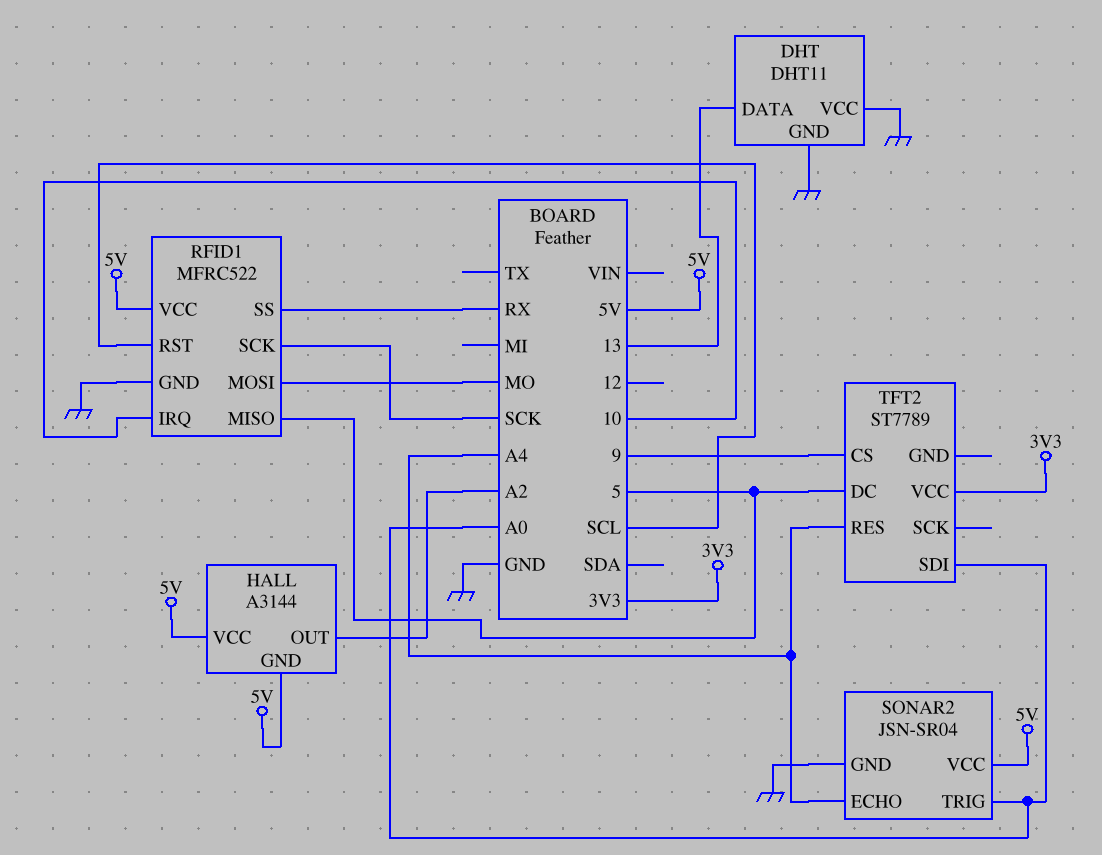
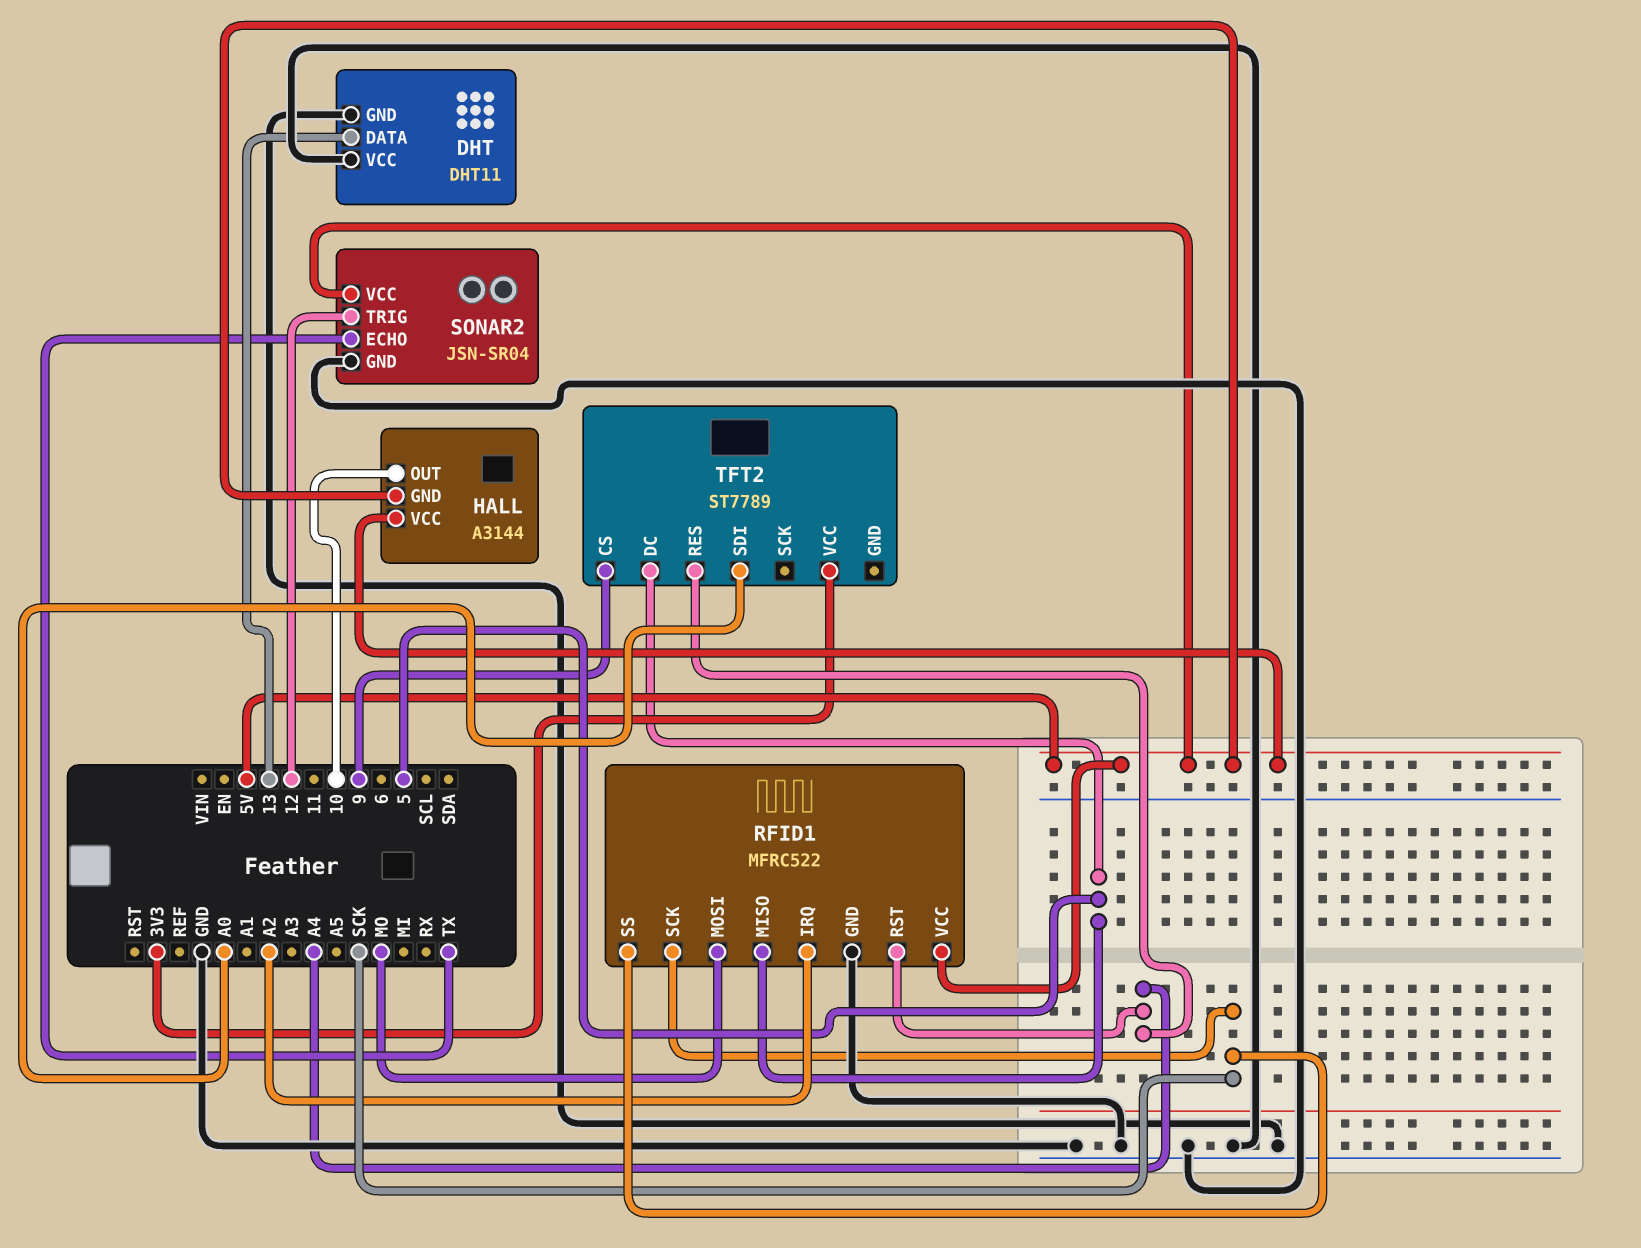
HALL pin OUT: A2 -> 10
RFID1 pin IRQ: 10 -> A2
RFID1 pin RST: SCL -> A4
RFID1 pin SS: RX -> SCK
SONAR2 pin ECHO: A4 -> TX
SONAR2 pin TRIG: A0 -> 12

